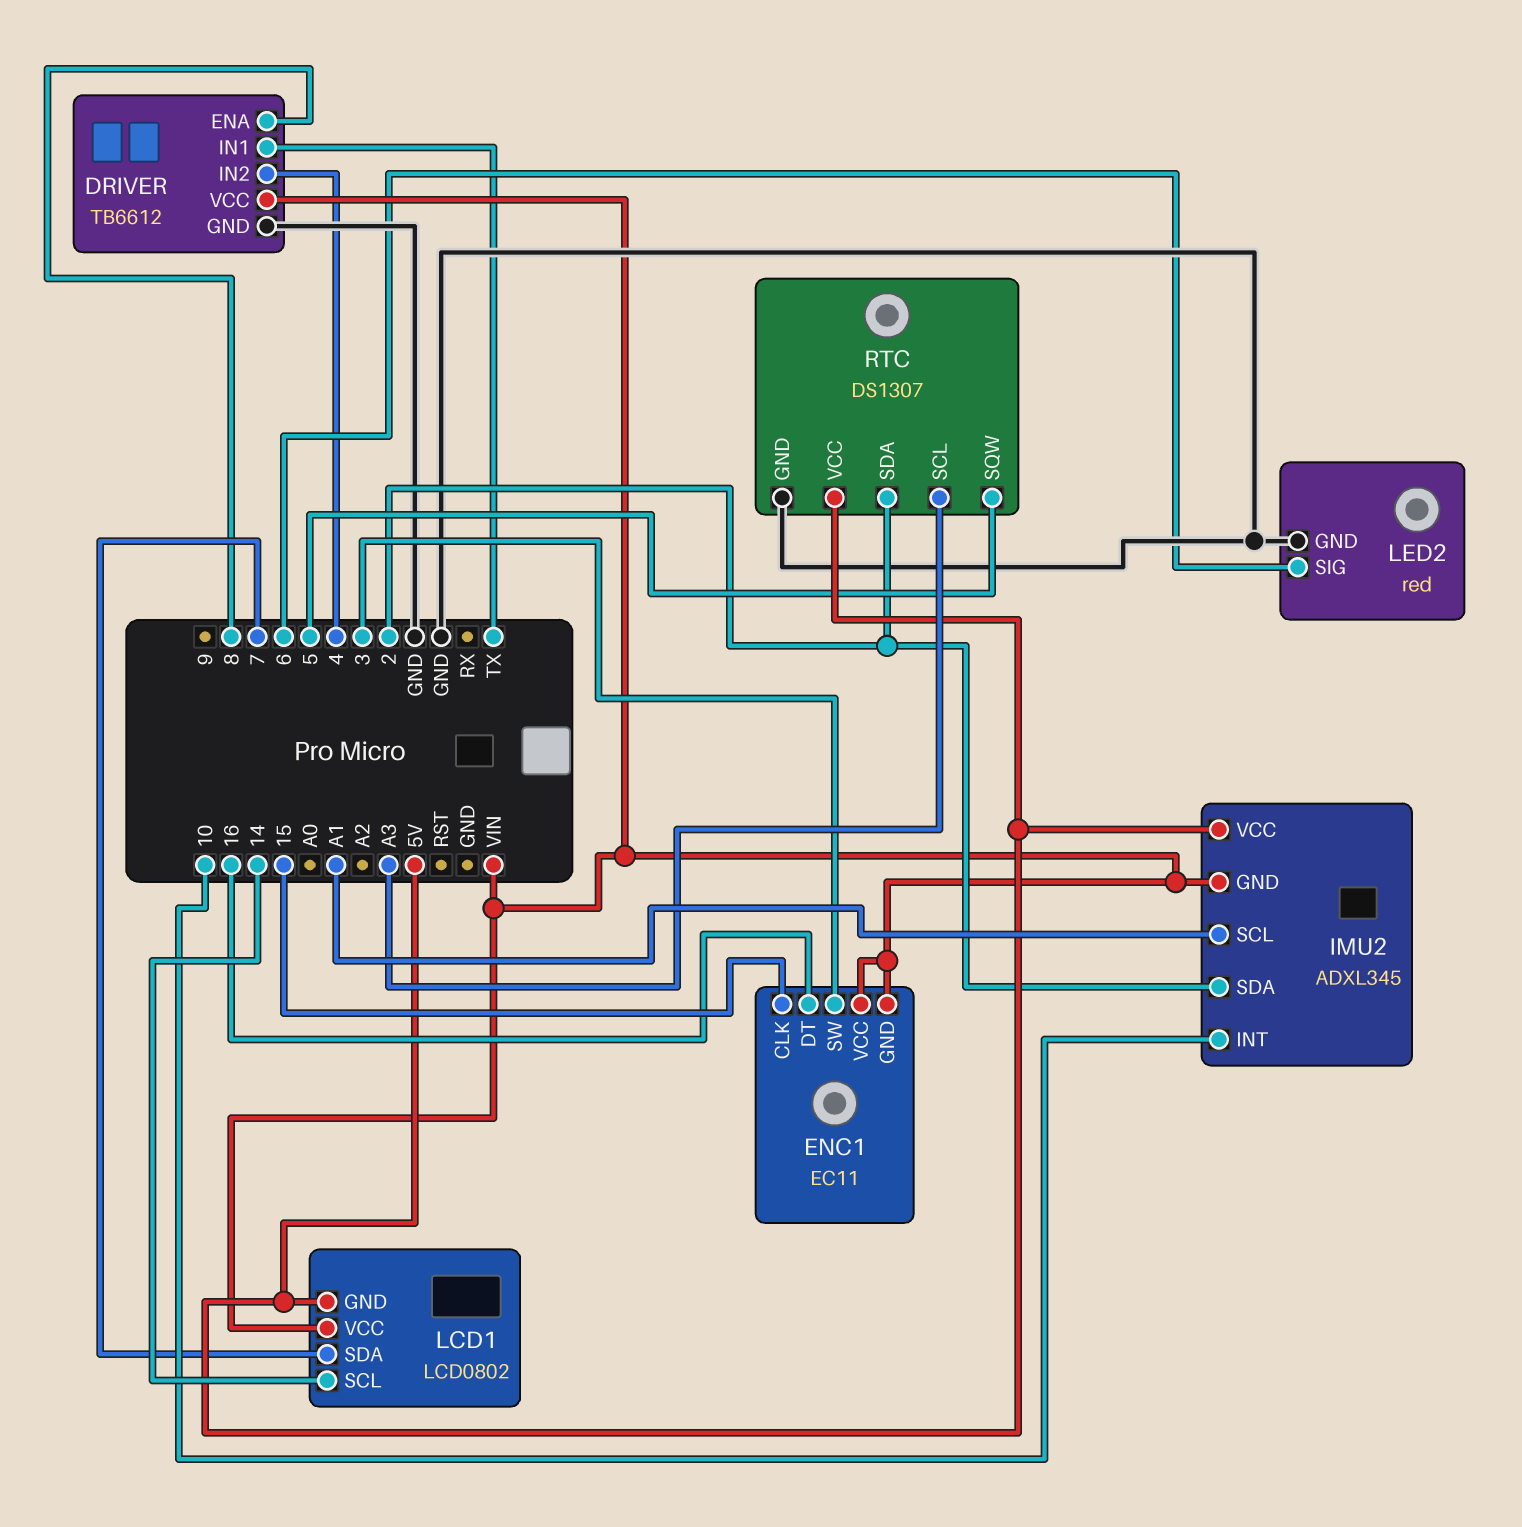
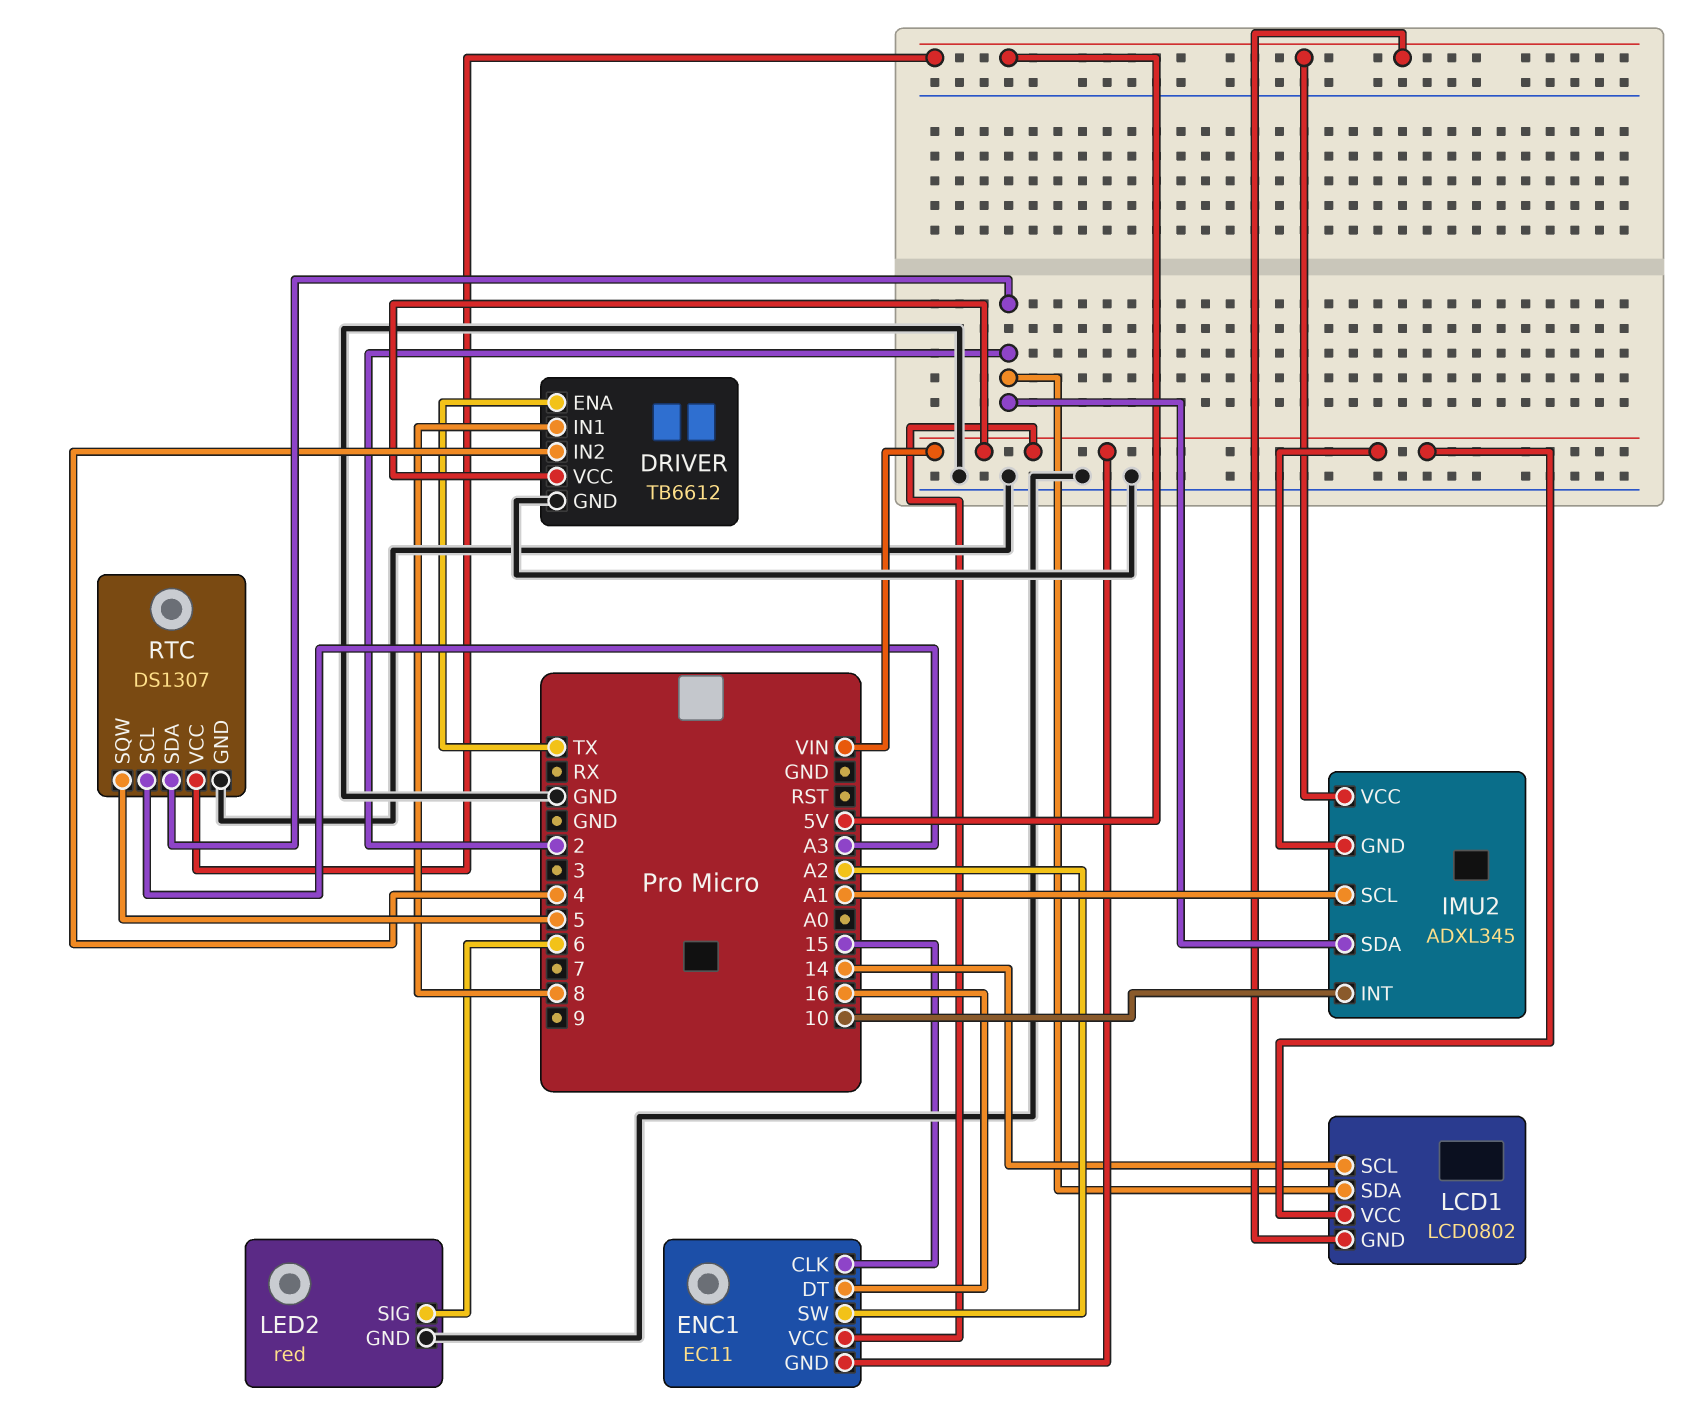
DRIVER pin ENA: 8 -> TX
DRIVER pin IN1: TX -> 8
ENC1 pin SW: 3 -> A2
LCD1 pin SDA: 7 -> 2

